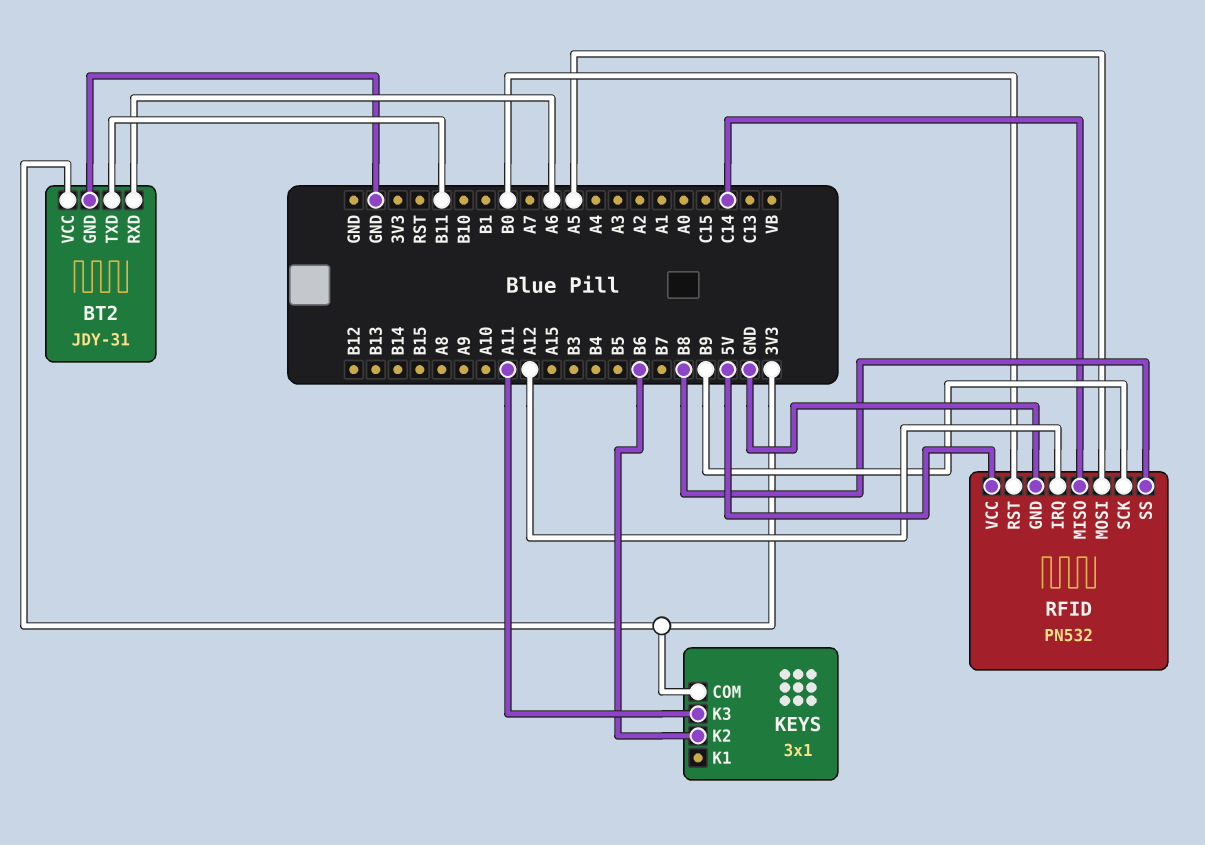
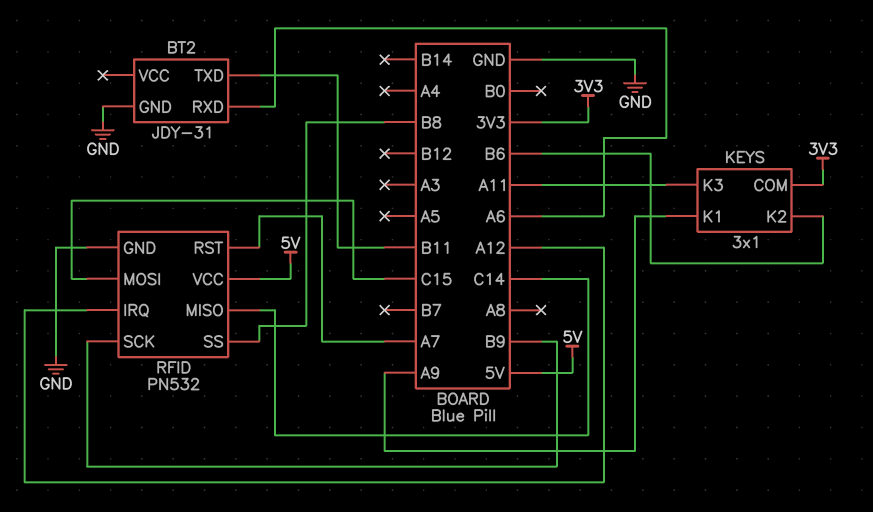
BT2 pin VCC: 3V3 -> none
KEYS pin K1: none -> A9
RFID pin MOSI: A5 -> C15
RFID pin RST: B0 -> A7

